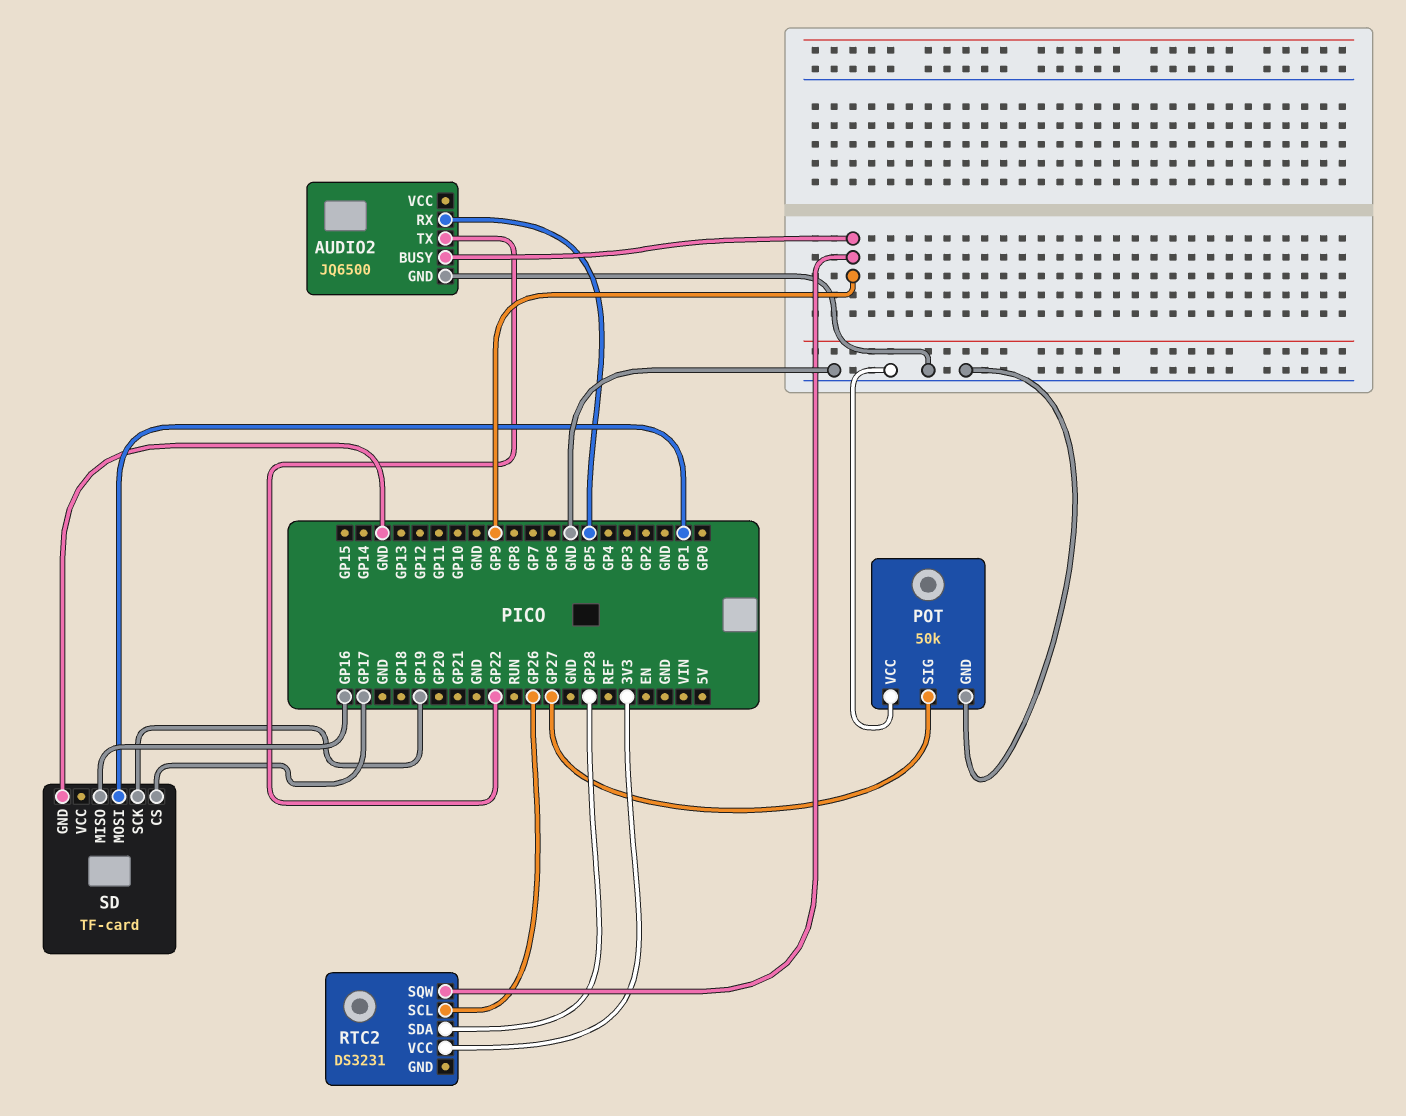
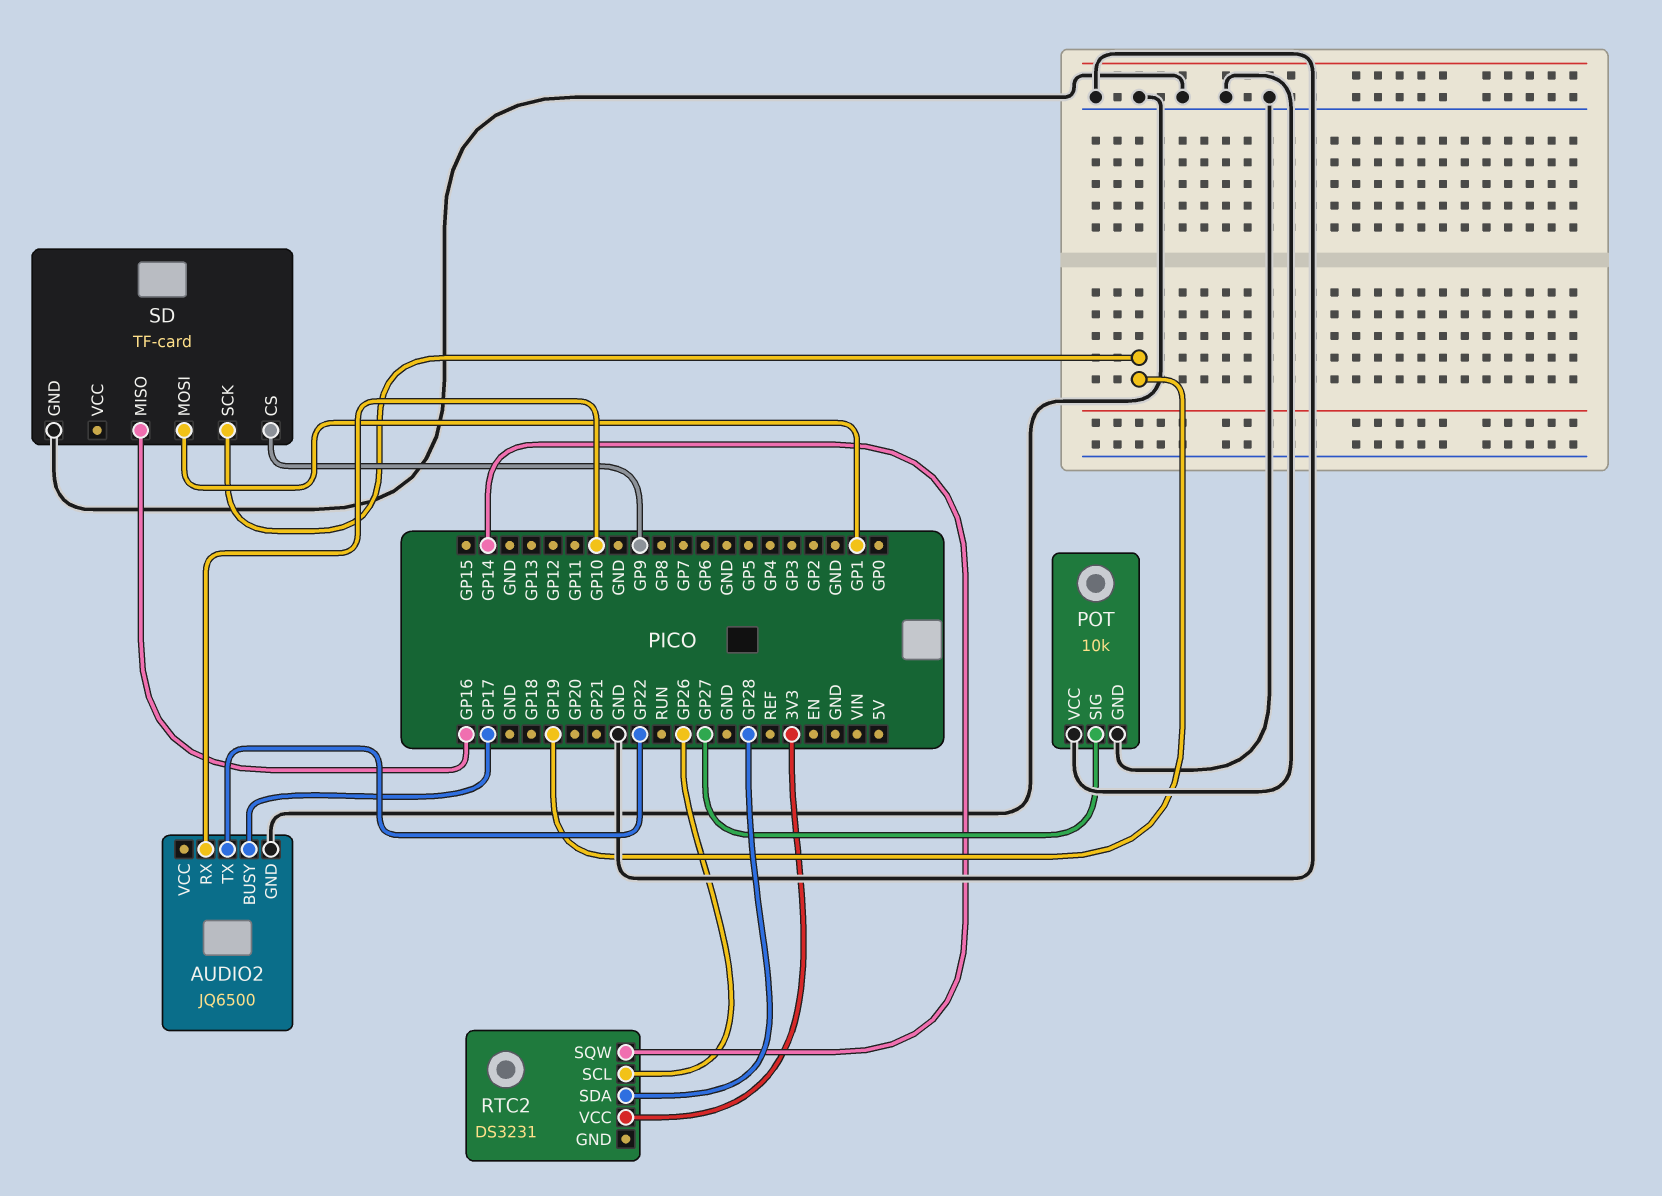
AUDIO2 pin BUSY: GP9 -> GP17
AUDIO2 pin RX: GP5 -> GP10
POT: 50k -> 10k
RTC2 pin SQW: GP9 -> GP14
SD pin CS: GP17 -> GP9

